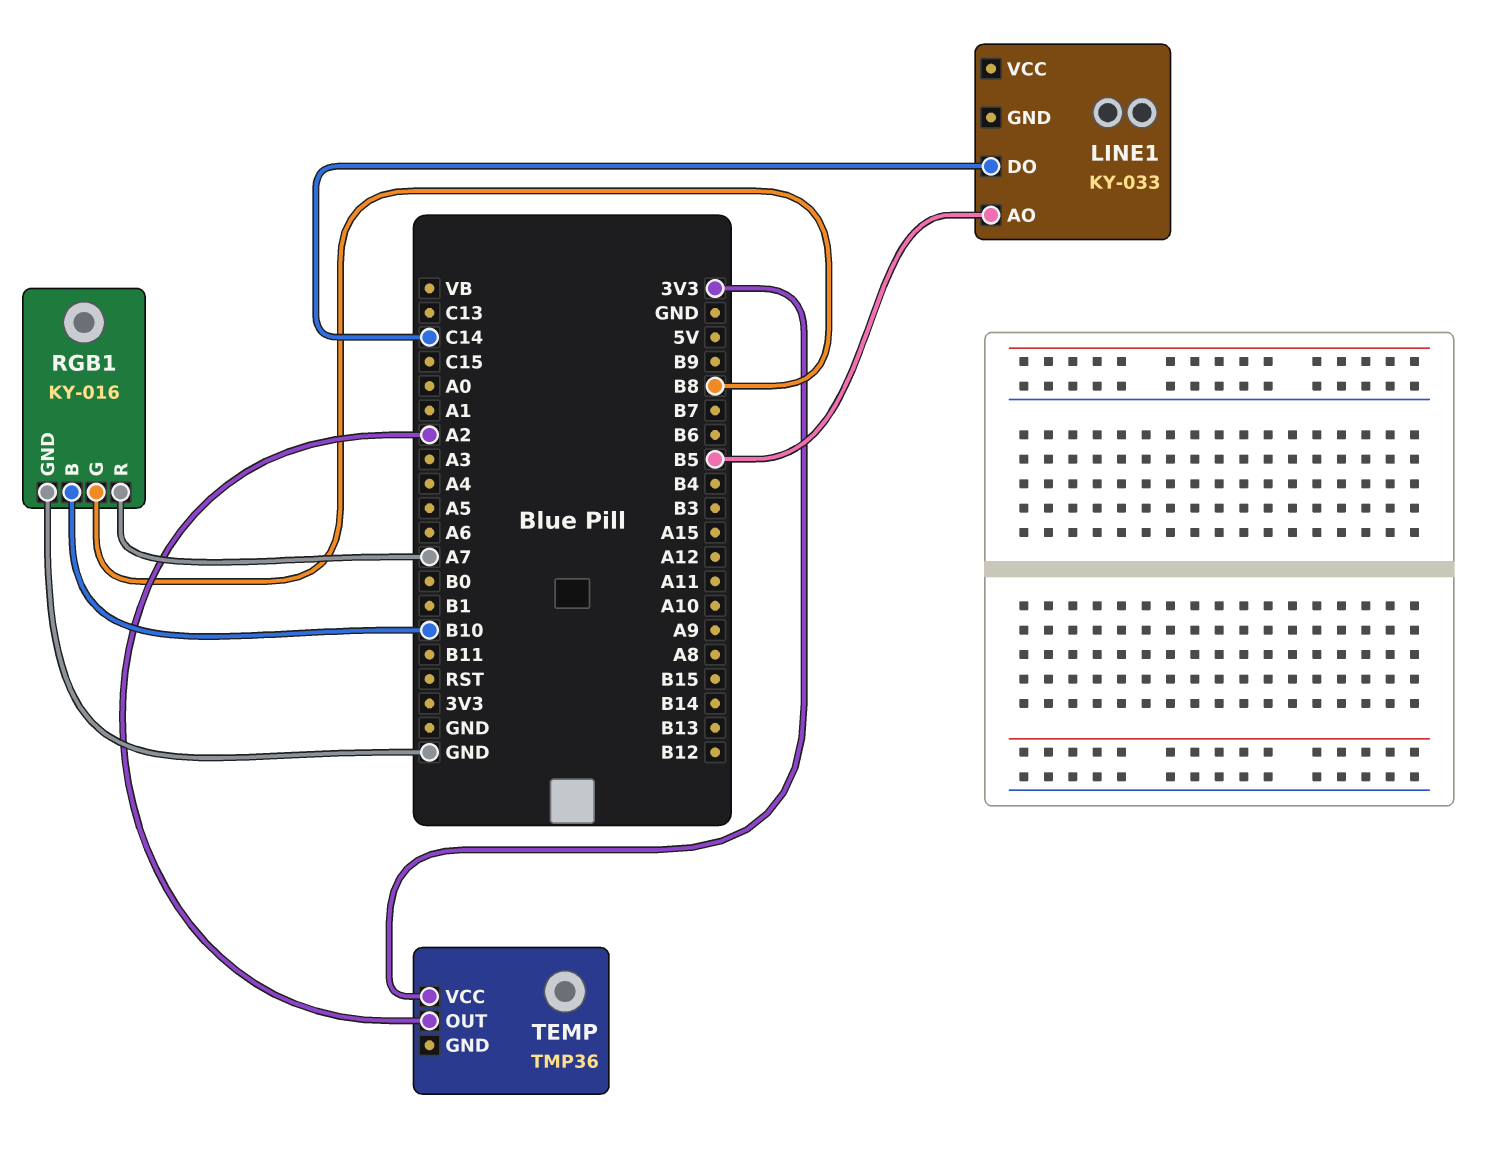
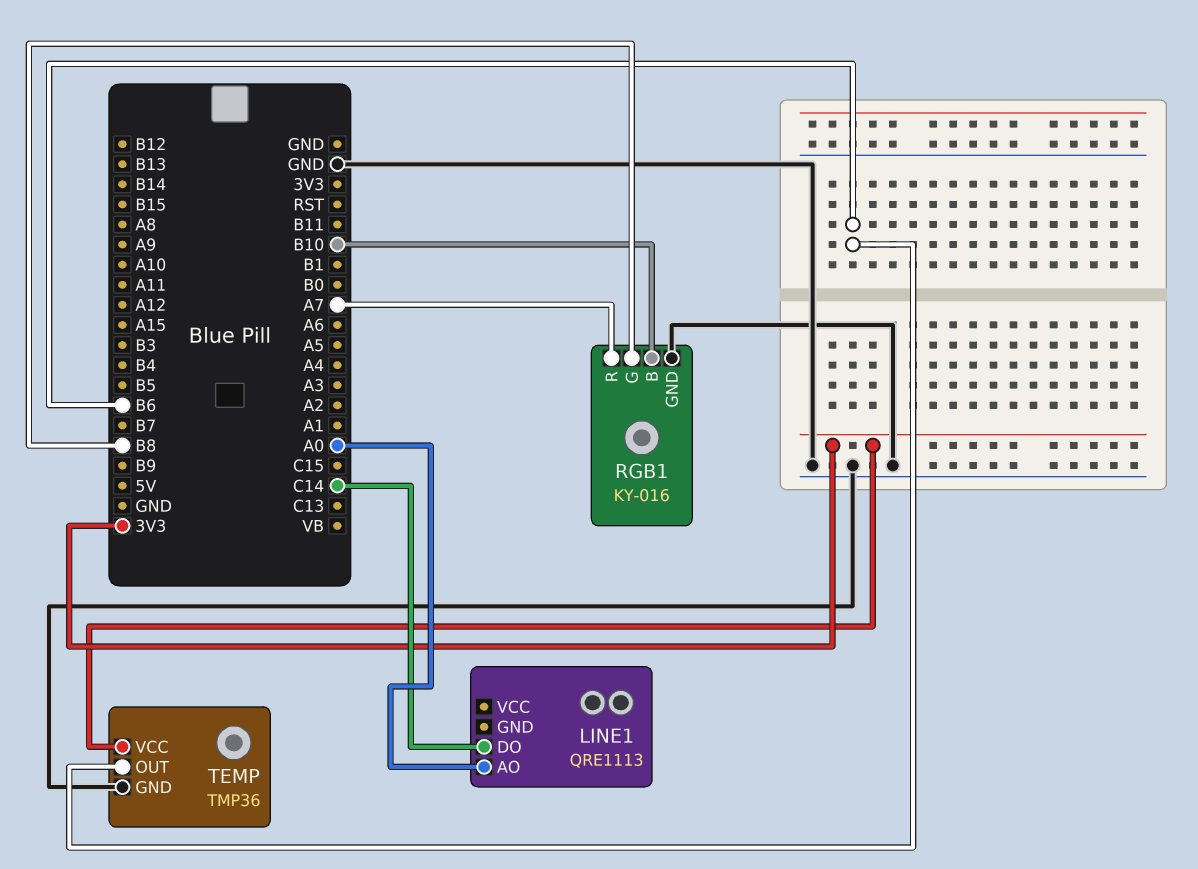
LINE1: KY-033 -> QRE1113
LINE1 pin AO: B5 -> A0
TEMP pin GND: none -> GND
TEMP pin OUT: A2 -> B6

